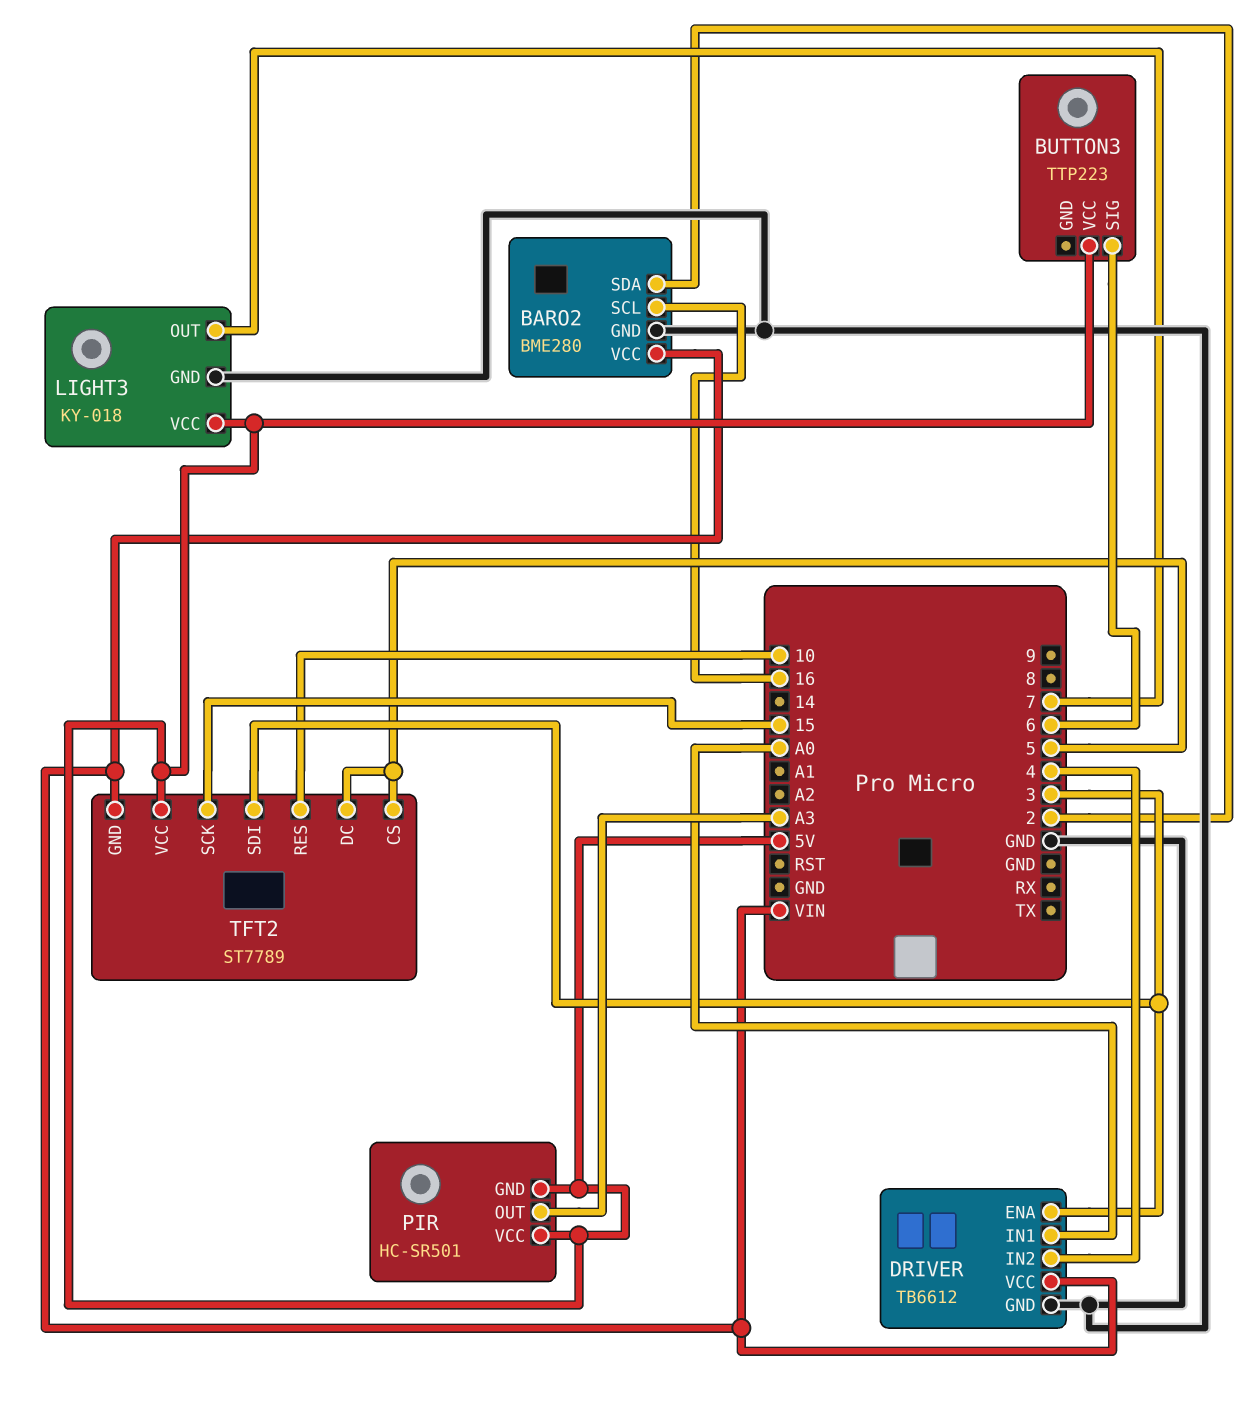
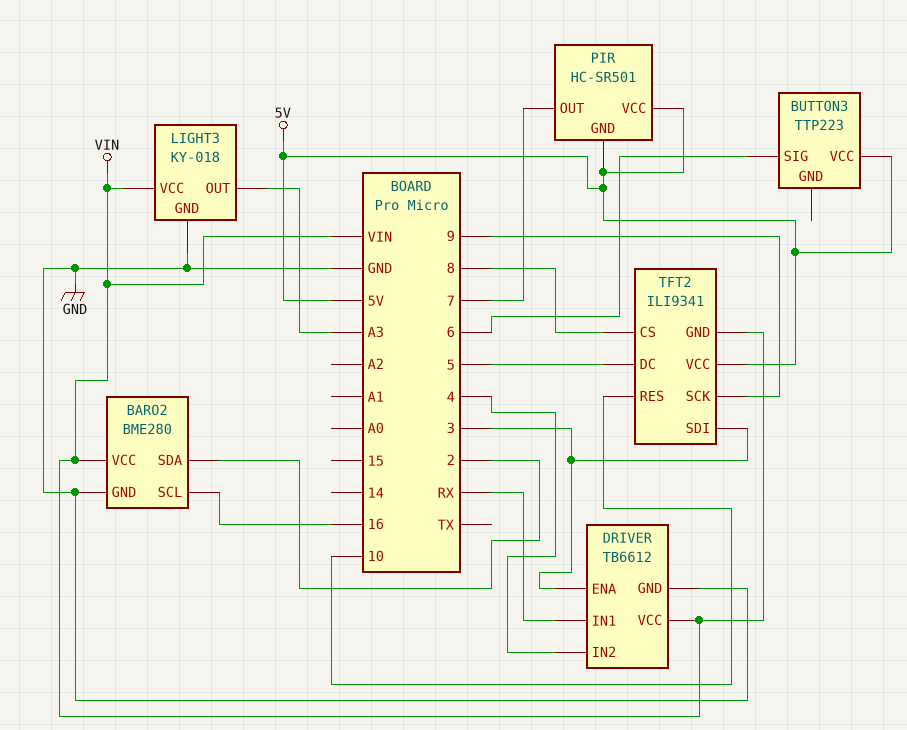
DRIVER pin IN1: A0 -> RX
LIGHT3 pin OUT: 7 -> A3
LIGHT3 pin VCC: 5V -> VIN
PIR pin OUT: A3 -> 7
TFT2: ST7789 -> ILI9341
TFT2 pin CS: 5 -> 8
TFT2 pin SCK: 15 -> 9

